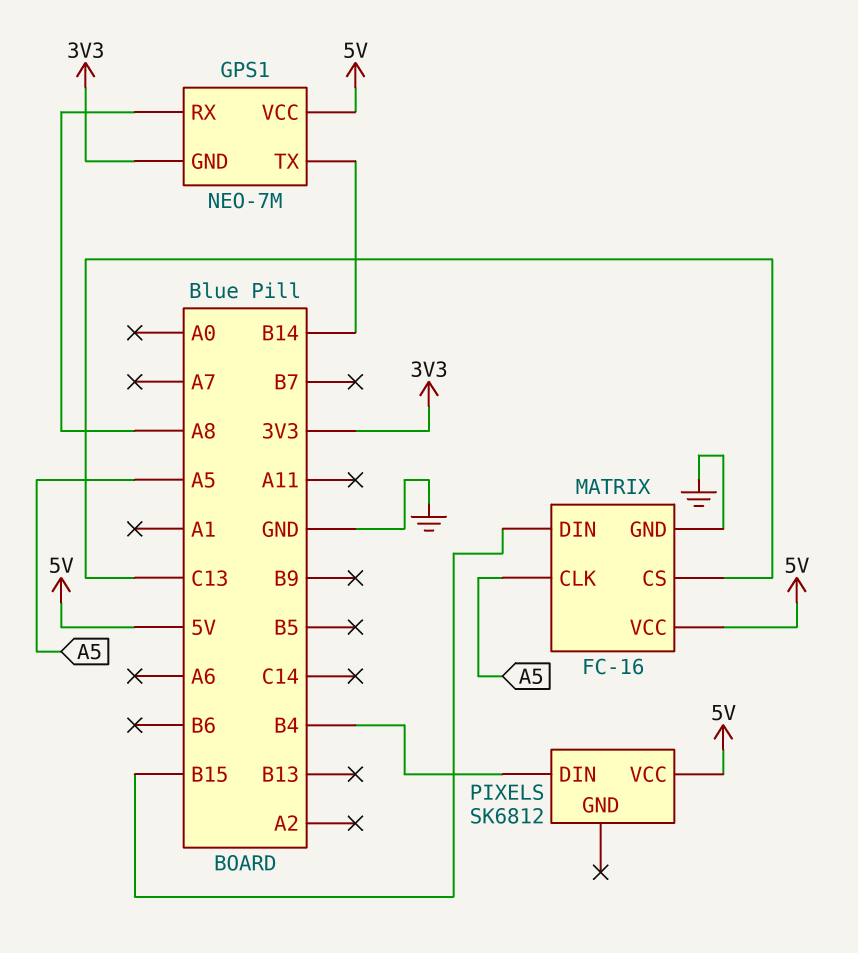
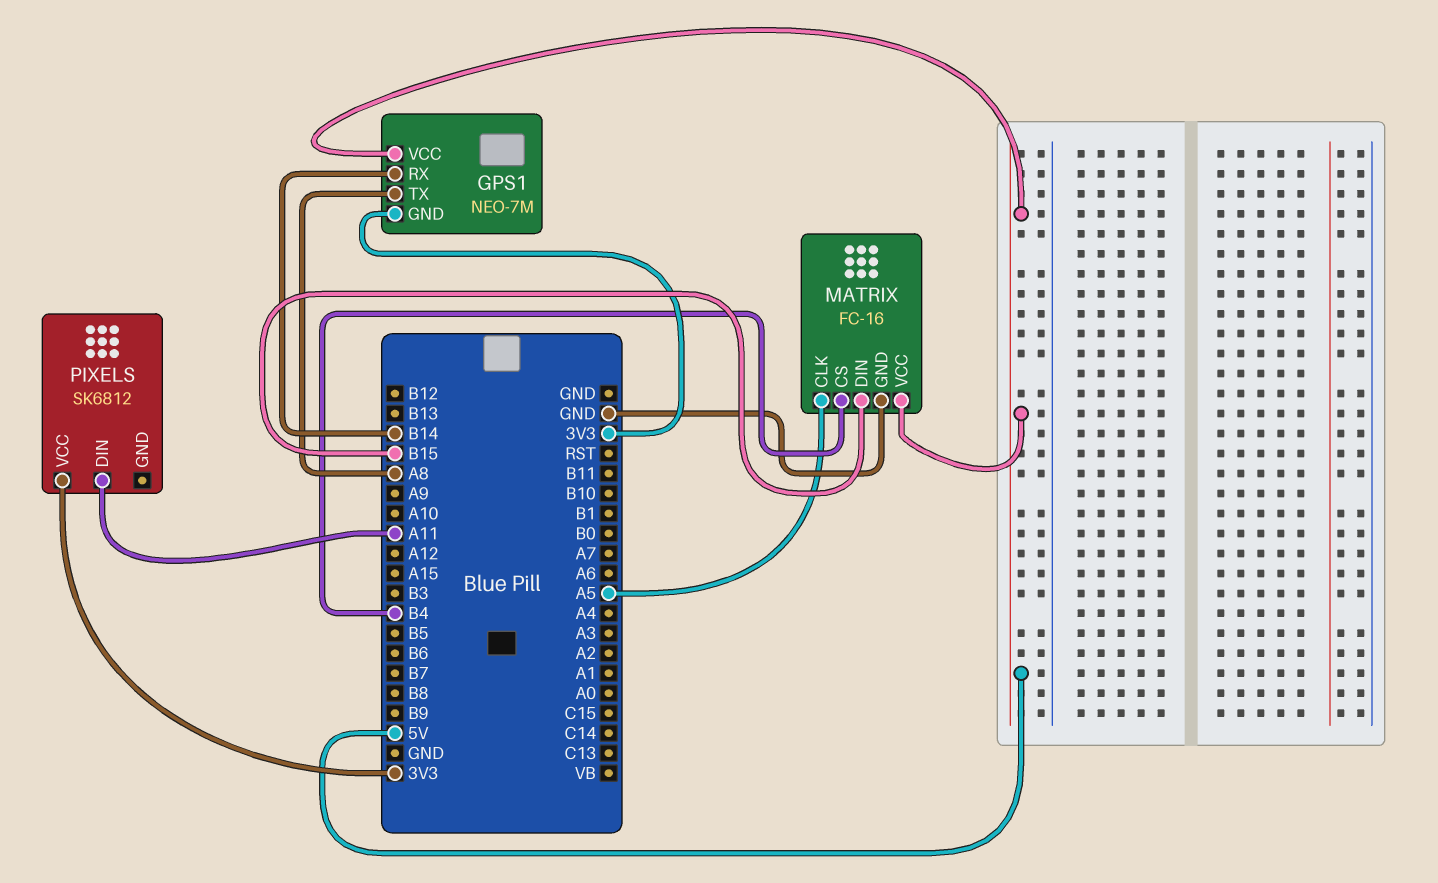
GPS1 pin RX: A8 -> B14
GPS1 pin TX: B14 -> A8
MATRIX pin CS: C13 -> B4
PIXELS pin DIN: B4 -> A11
PIXELS pin VCC: 5V -> 3V3

